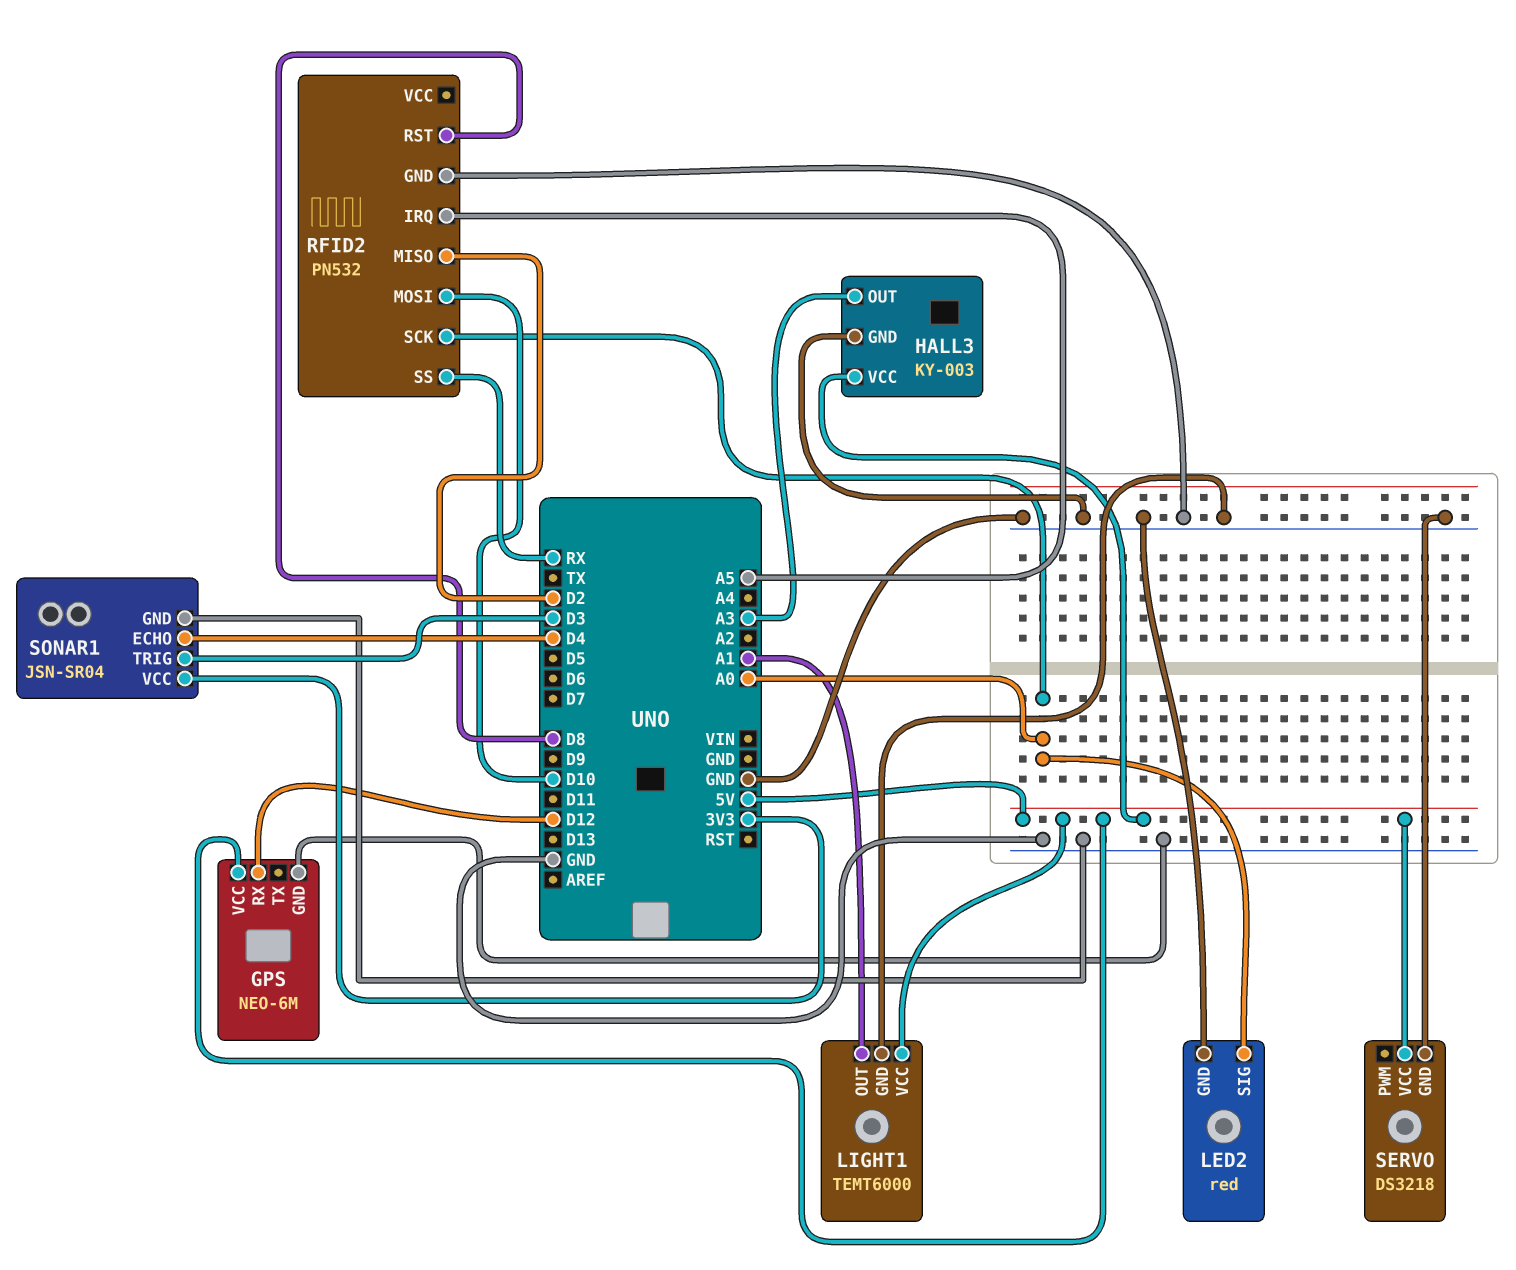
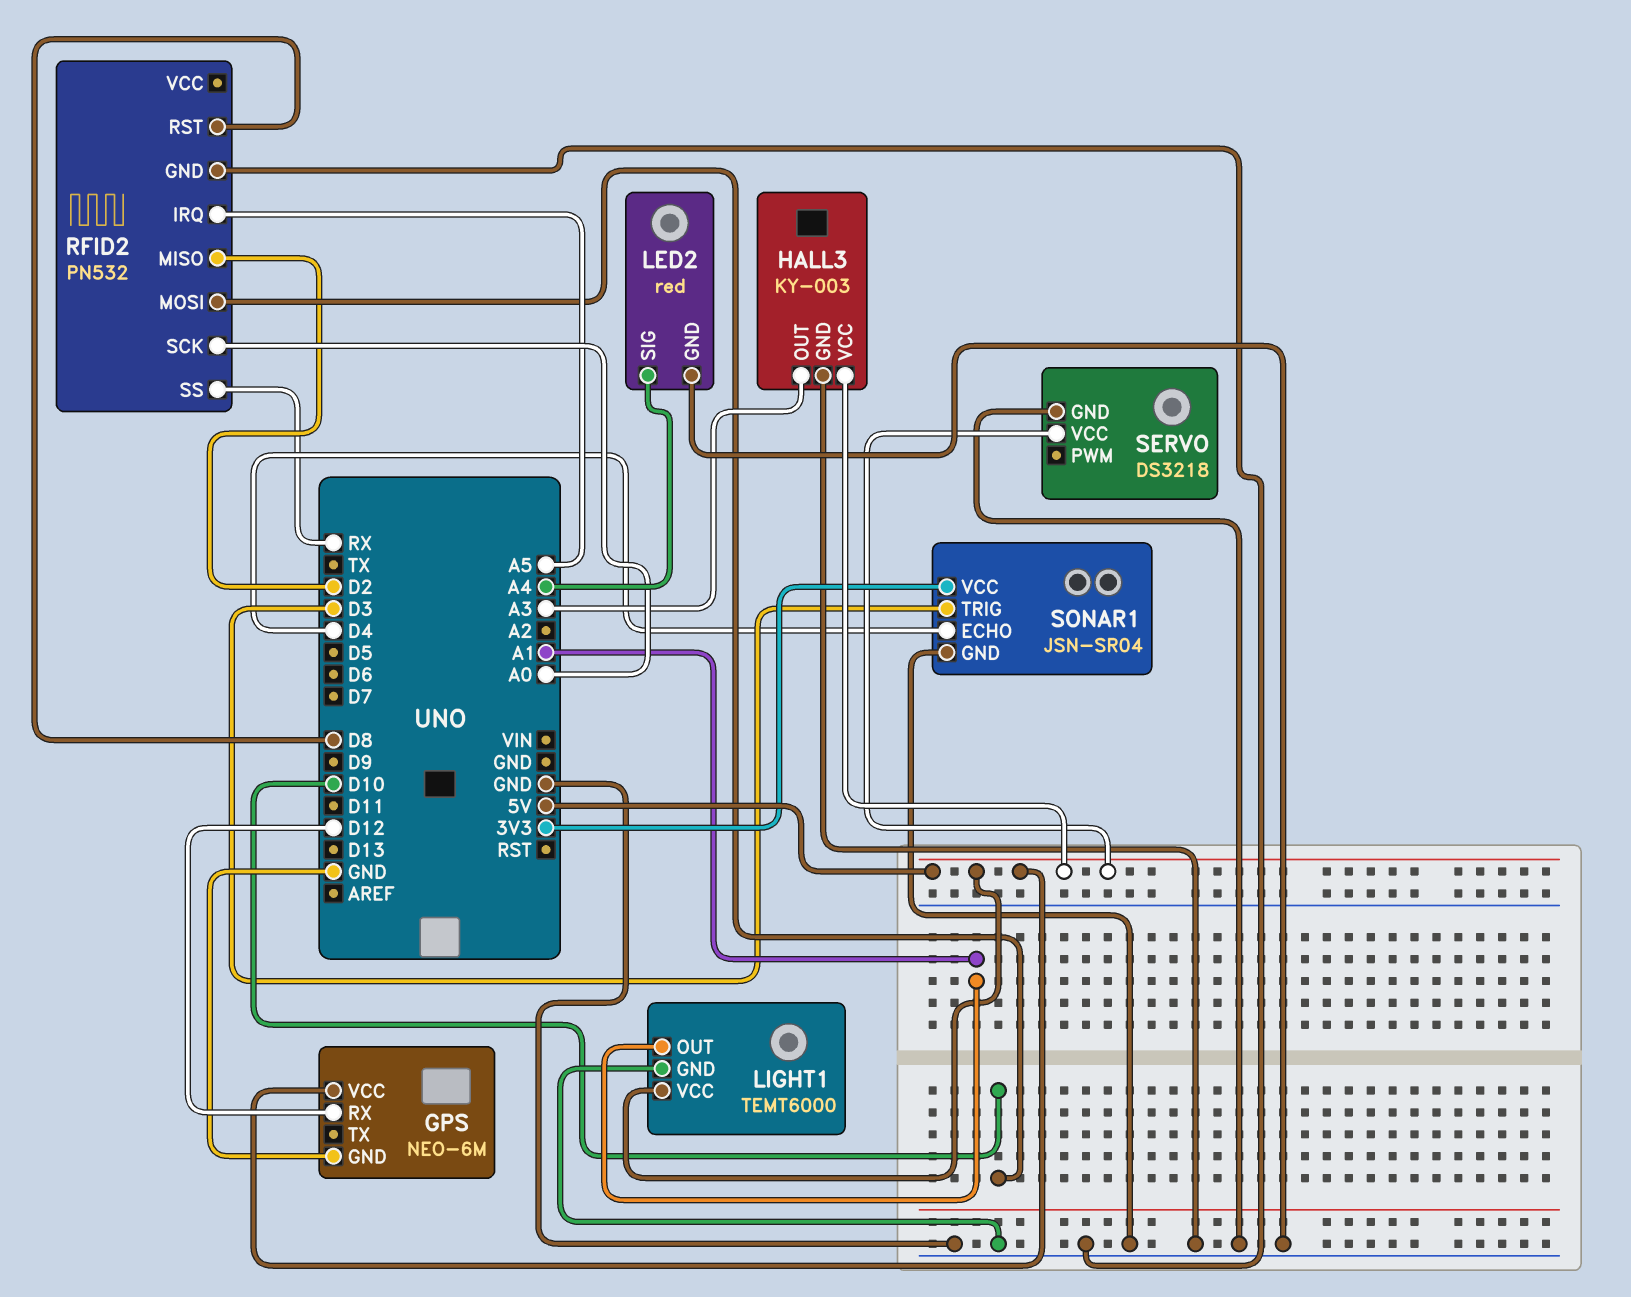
LED2 pin SIG: A0 -> A4

